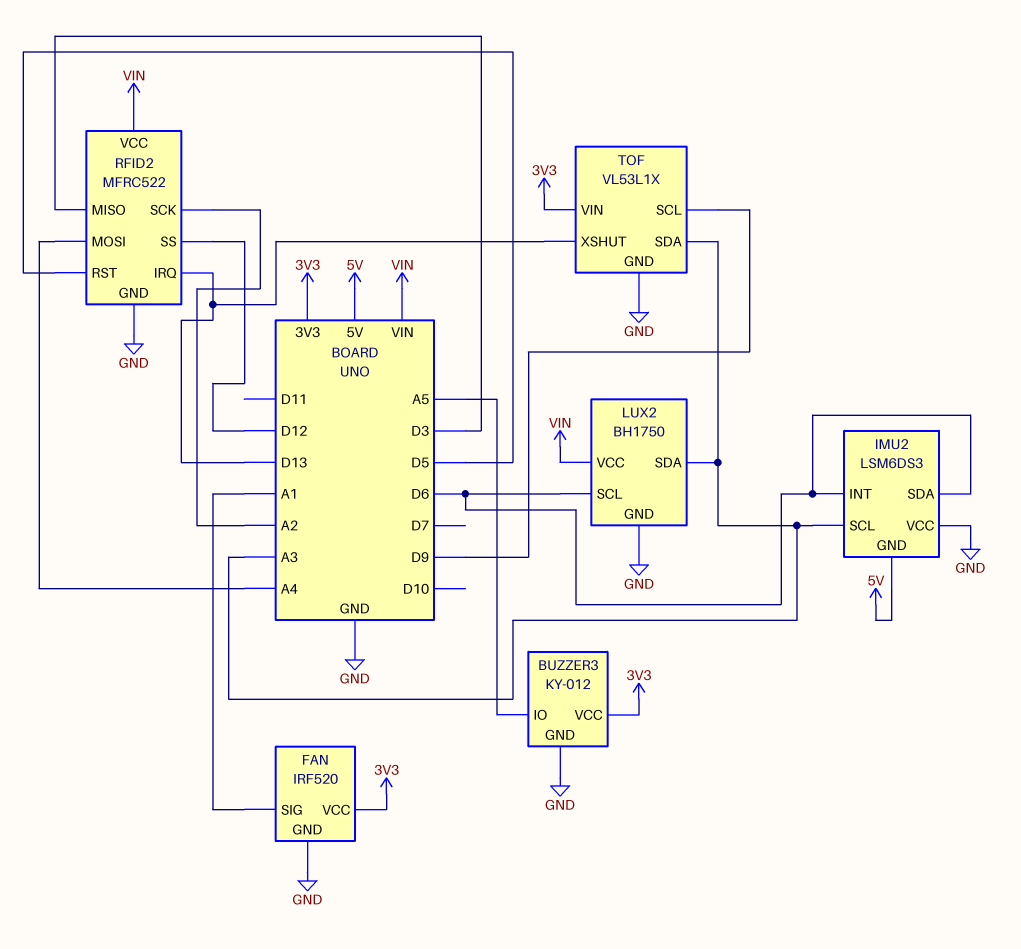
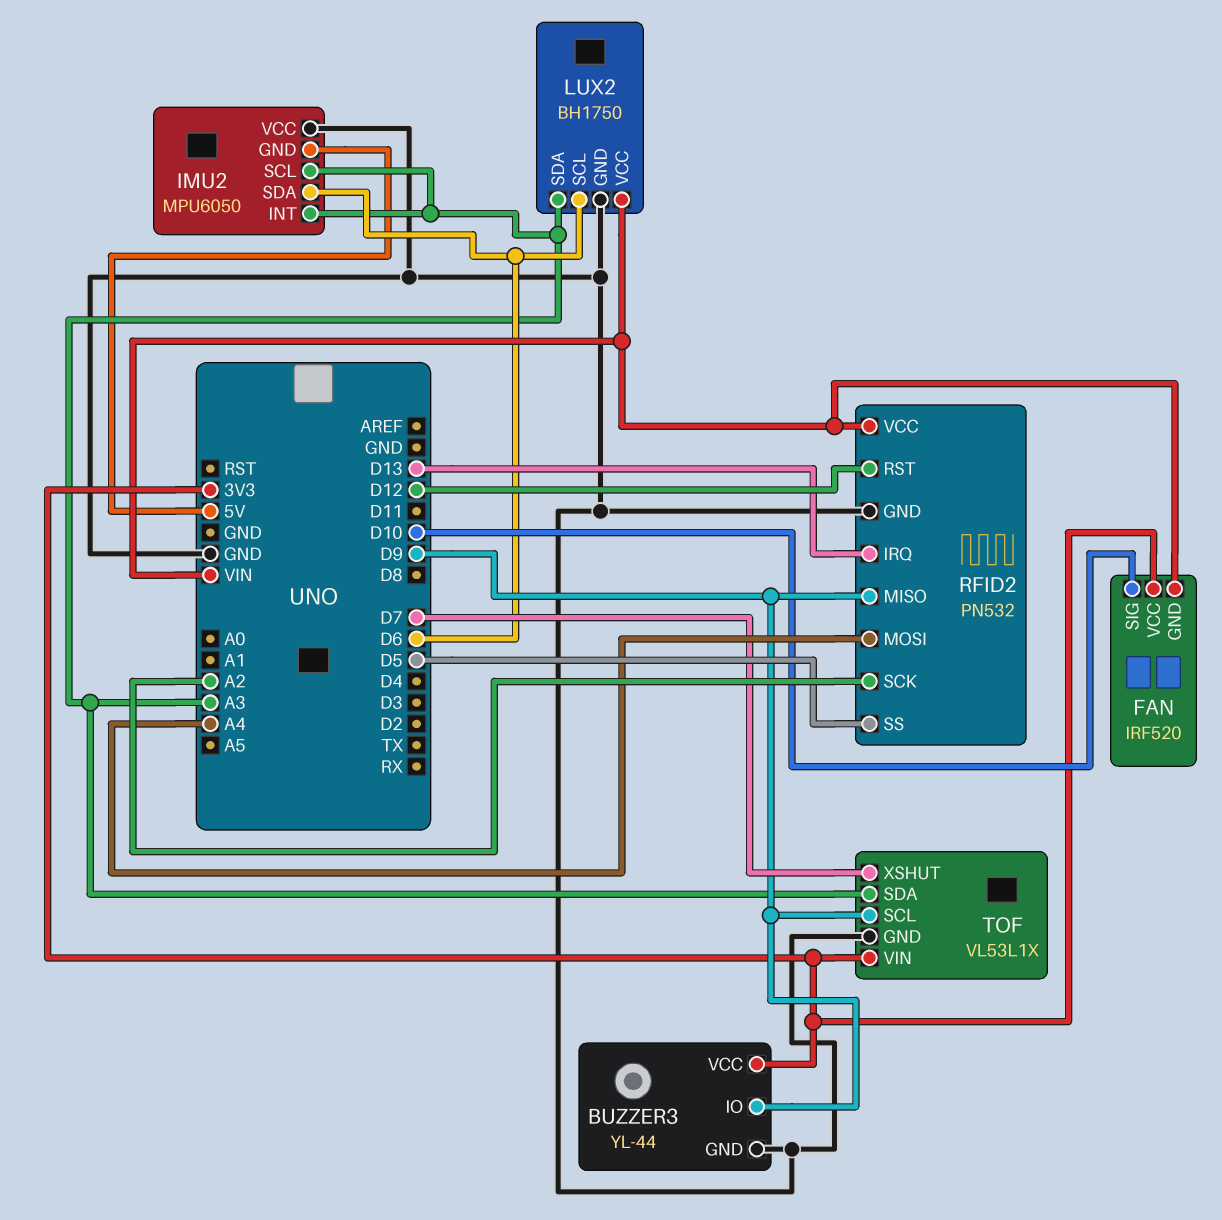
BUZZER3: KY-012 -> YL-44
BUZZER3 pin IO: A5 -> D9
FAN pin GND: GND -> VIN
FAN pin SIG: A1 -> D10
IMU2: LSM6DS3 -> MPU6050
IMU2 pin INT: D6 -> A3
RFID2: MFRC522 -> PN532
RFID2 pin MISO: D3 -> D9
RFID2 pin RST: D5 -> D12
RFID2 pin SS: D12 -> D5
TOF pin XSHUT: D13 -> D7

